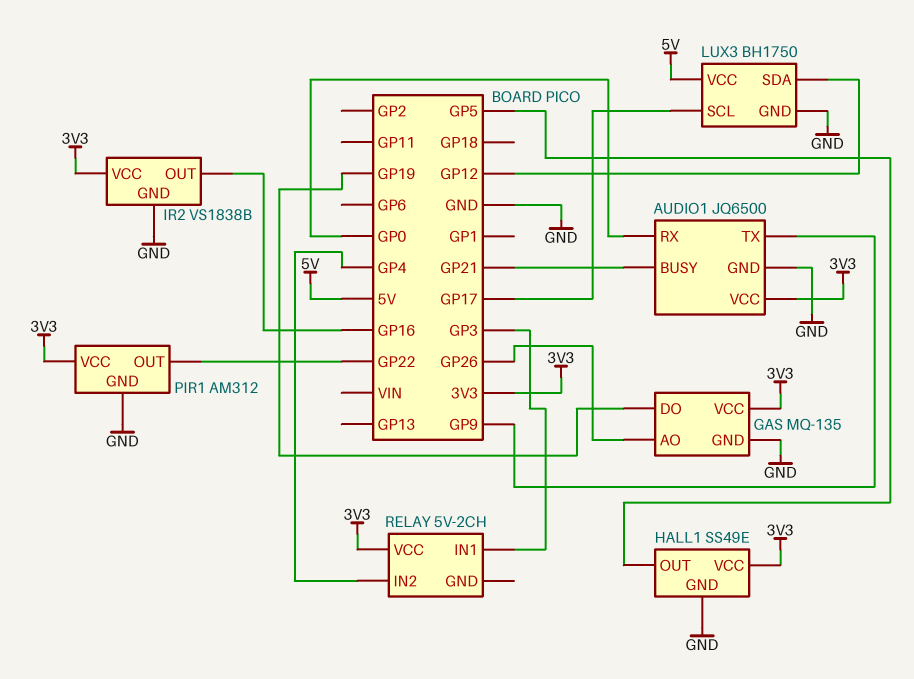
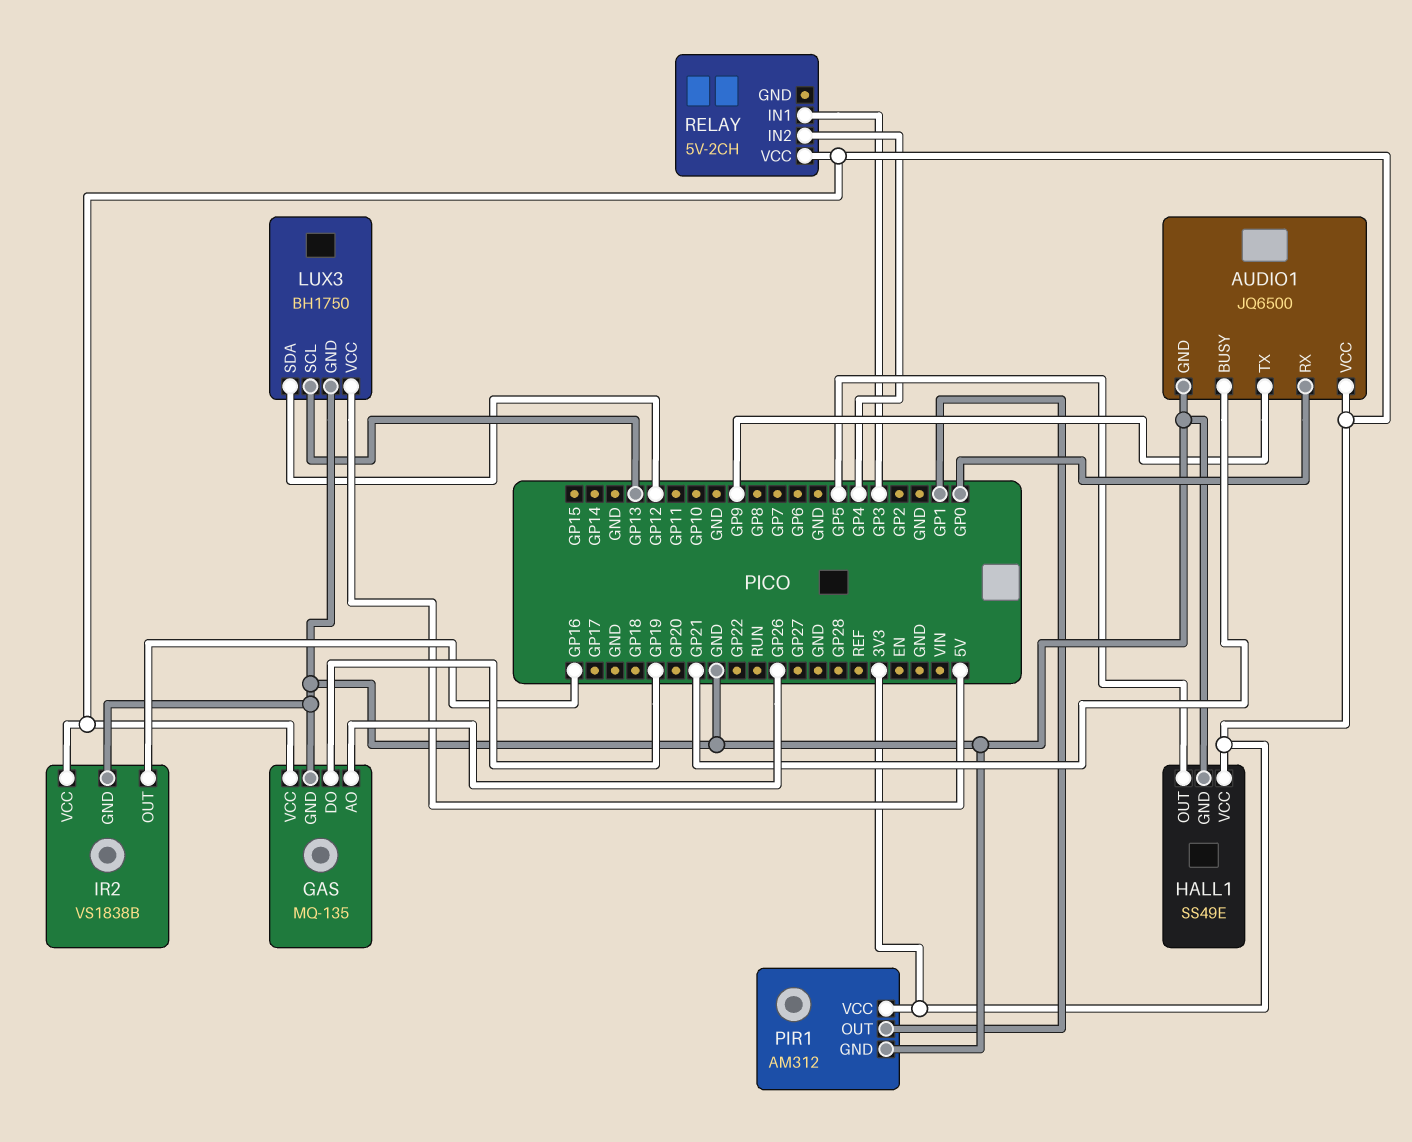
LUX3 pin SCL: GP17 -> GP13
PIR1 pin OUT: GP22 -> GP1

